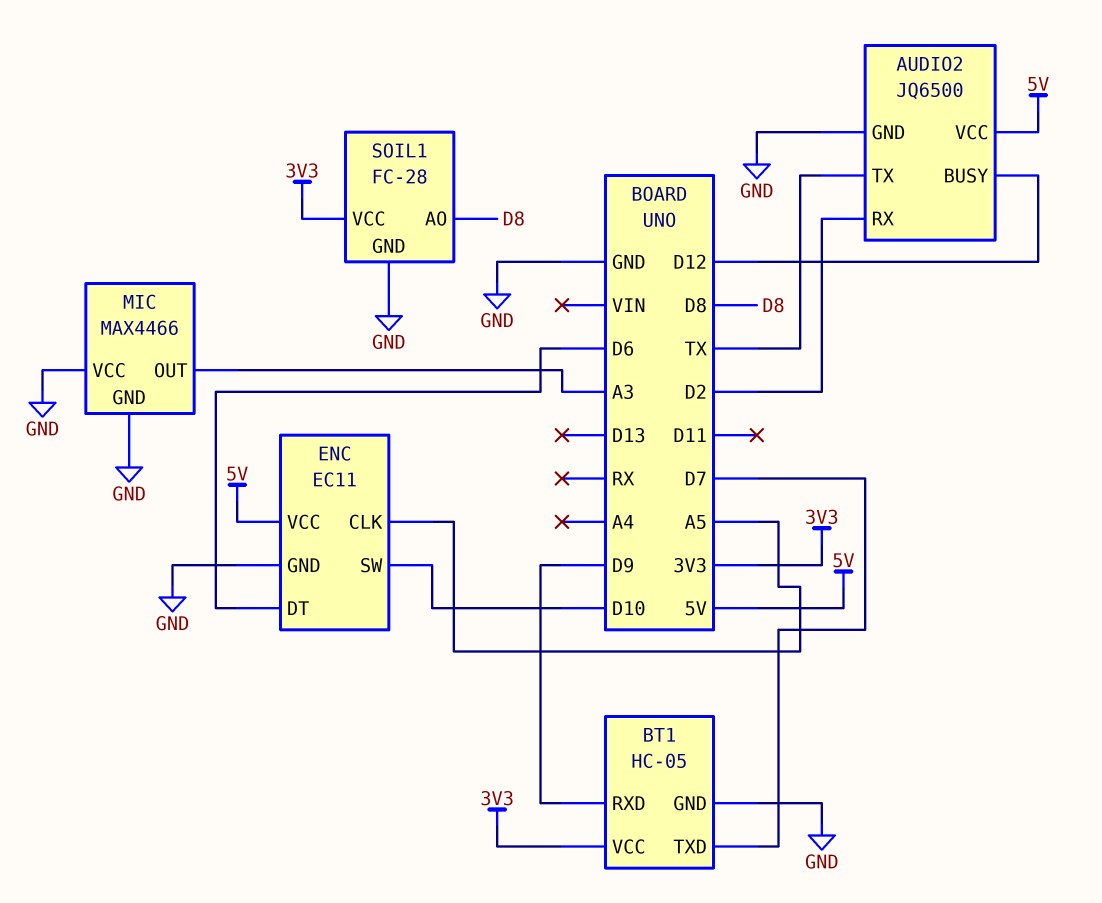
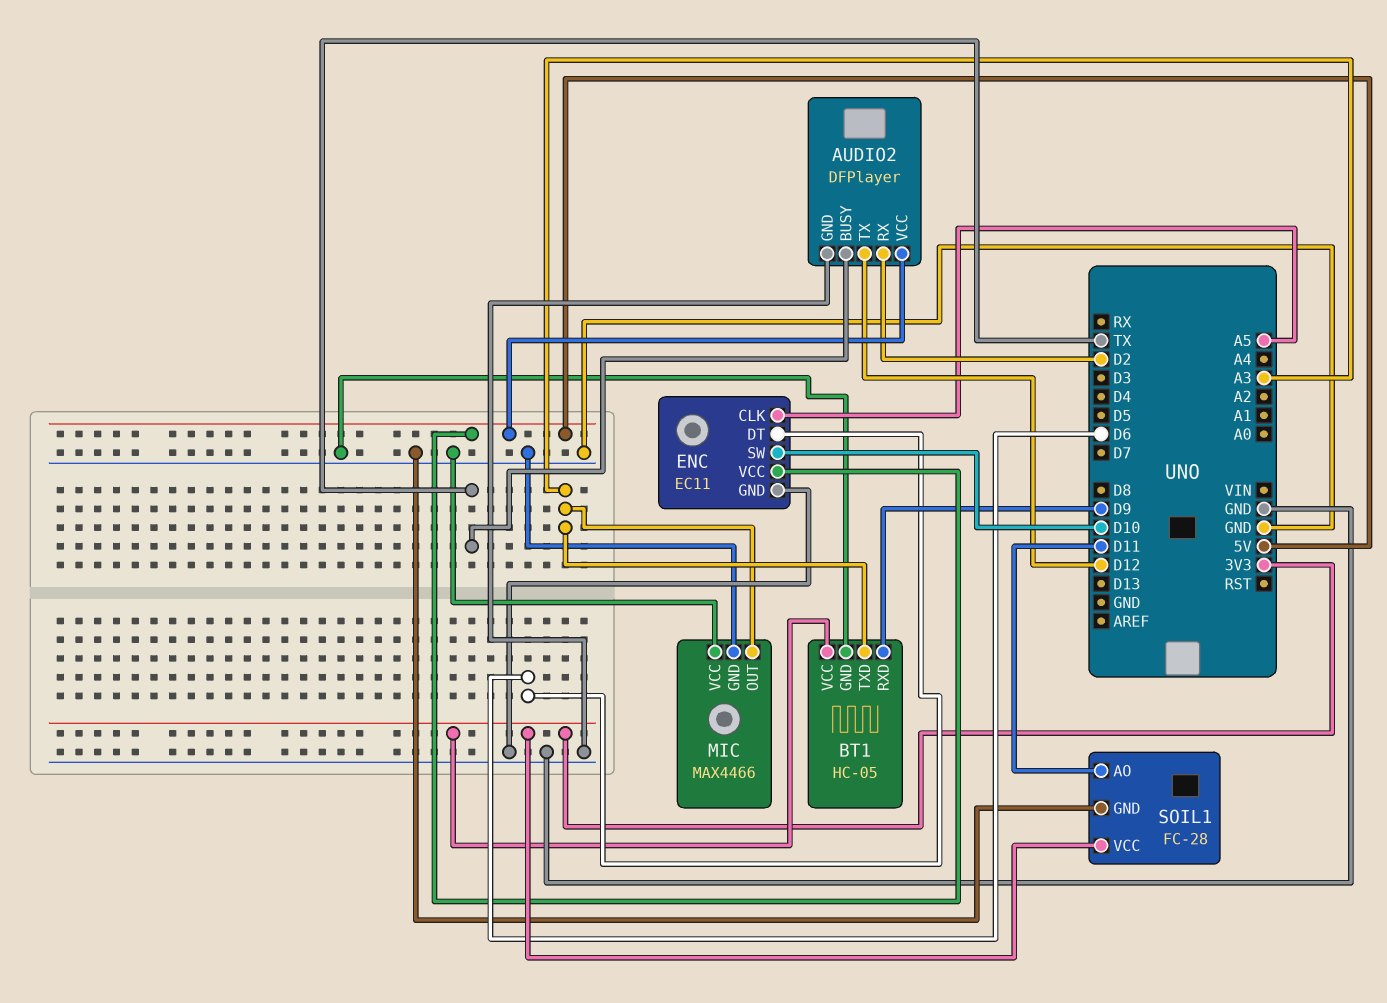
AUDIO2: JQ6500 -> DFPlayer
AUDIO2 pin BUSY: D12 -> TX
AUDIO2 pin TX: TX -> D12
BT1 pin TXD: D7 -> A3
SOIL1 pin AO: D8 -> D11

